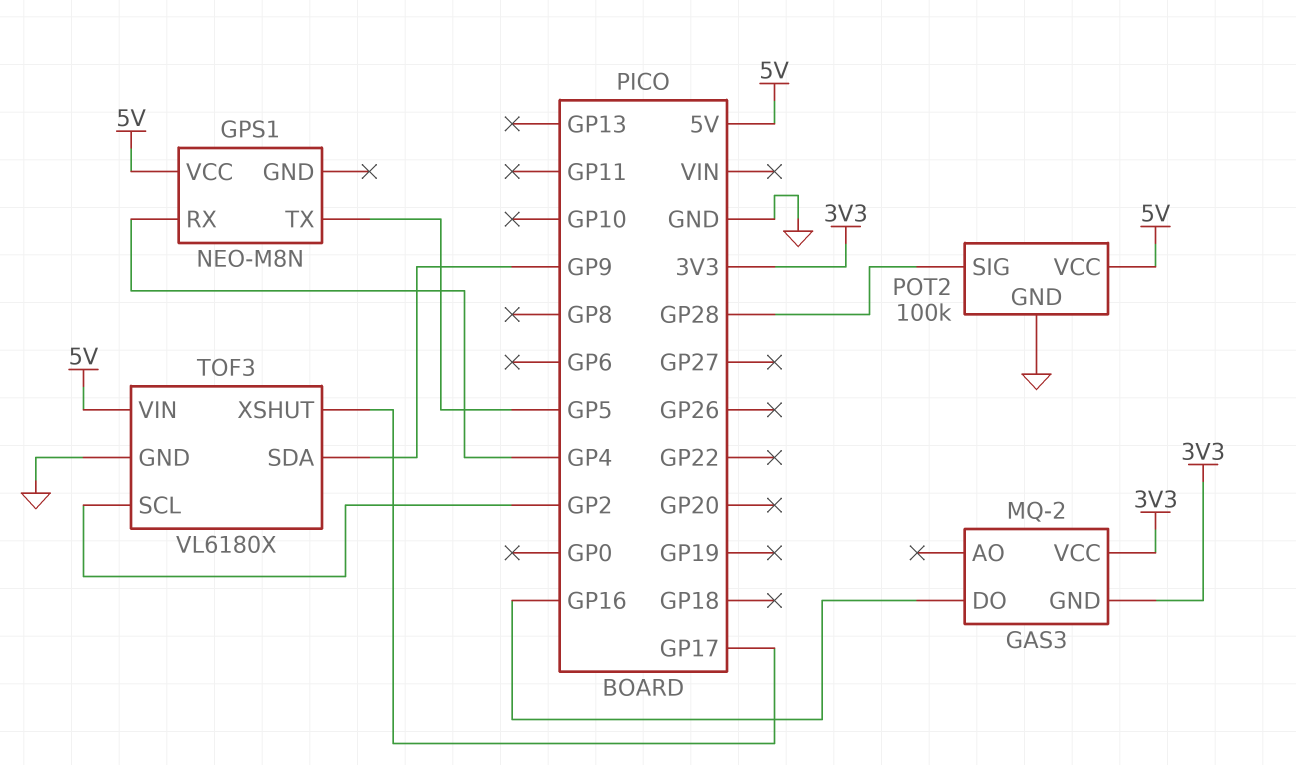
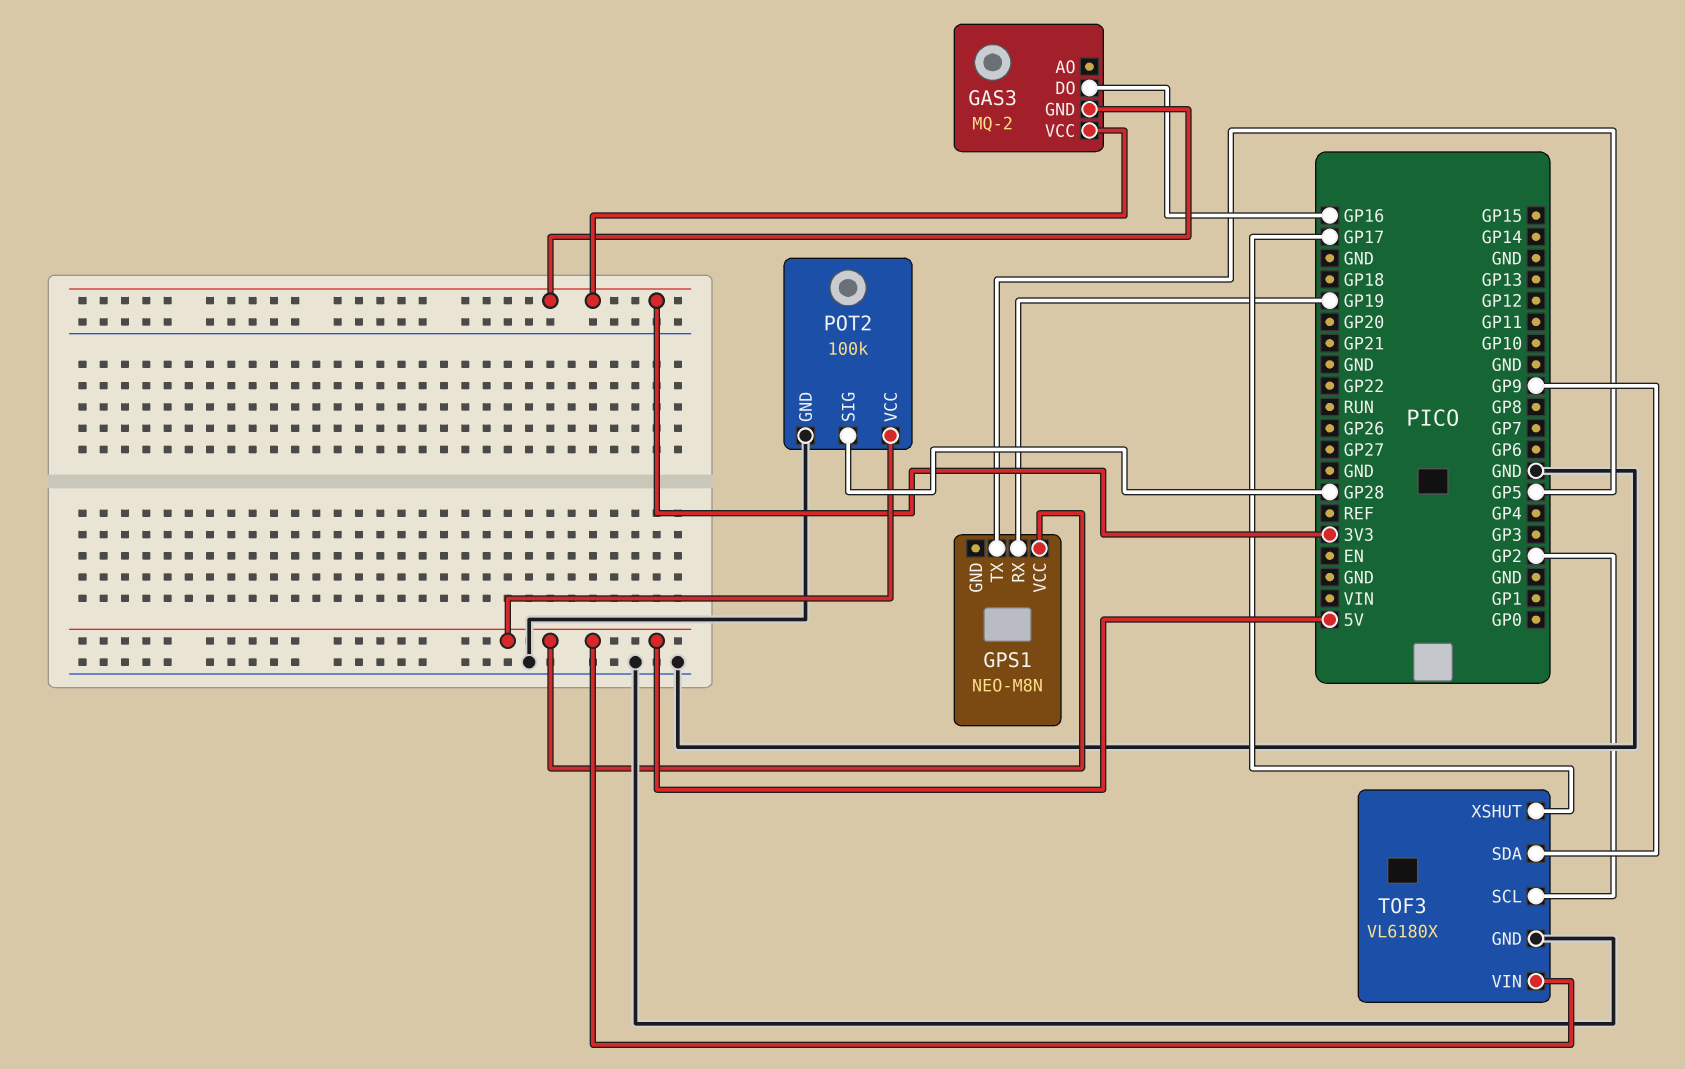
GPS1 pin RX: GP4 -> GP19

